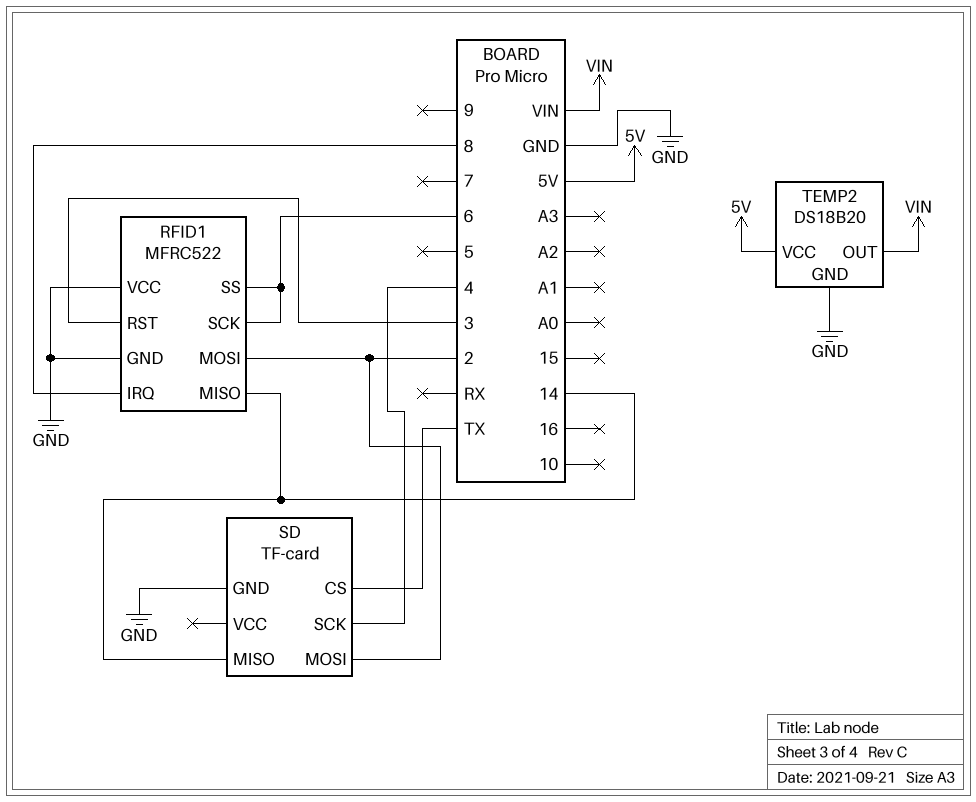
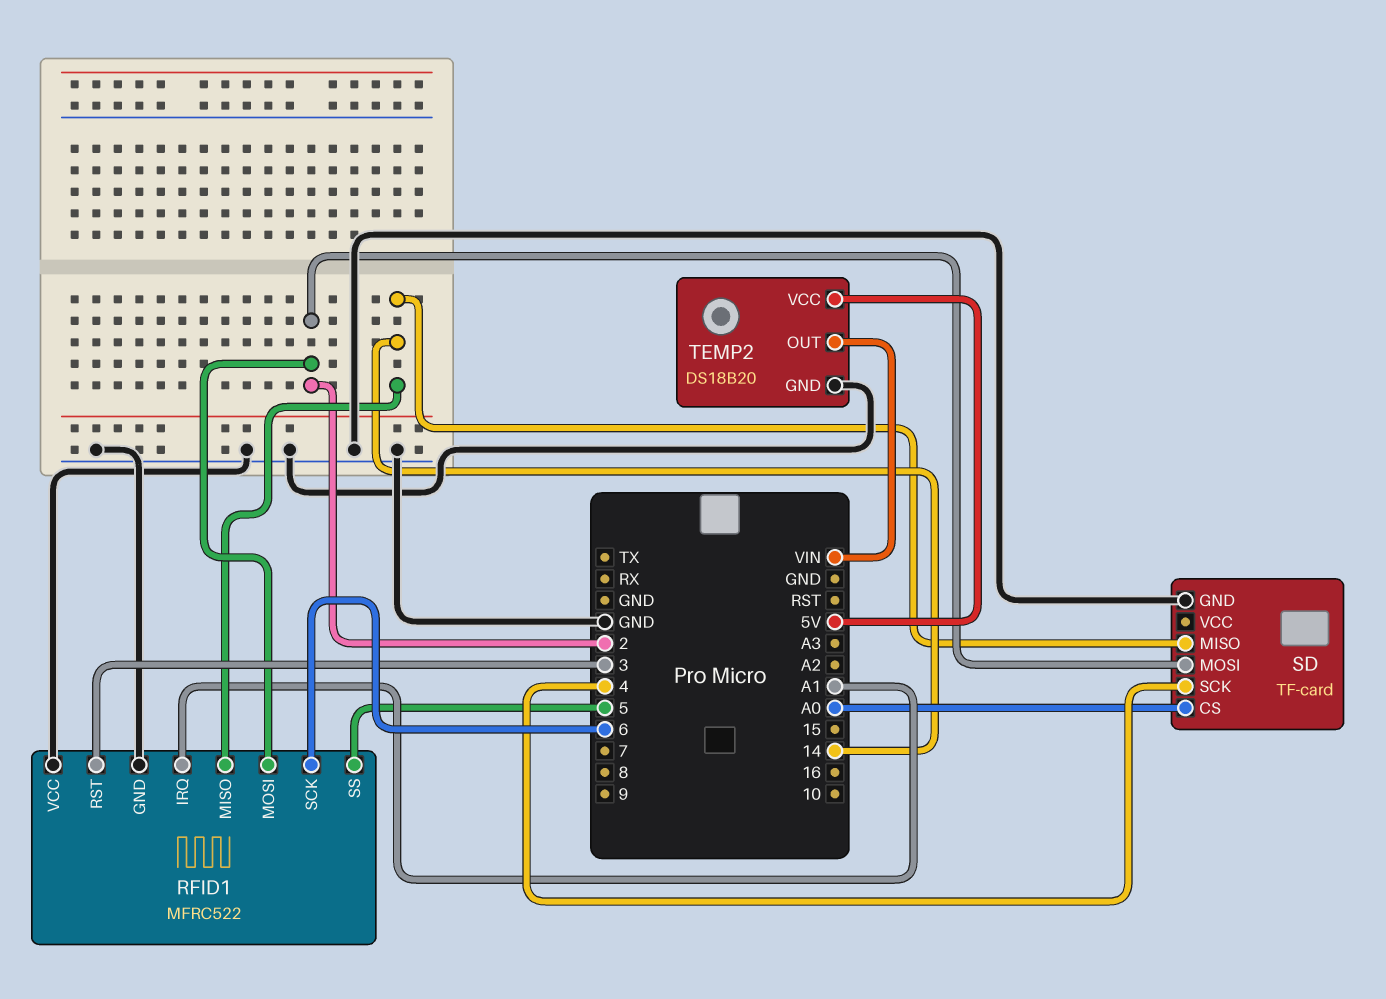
RFID1 pin IRQ: 8 -> A1
RFID1 pin SS: 6 -> 5
SD pin CS: TX -> A0

